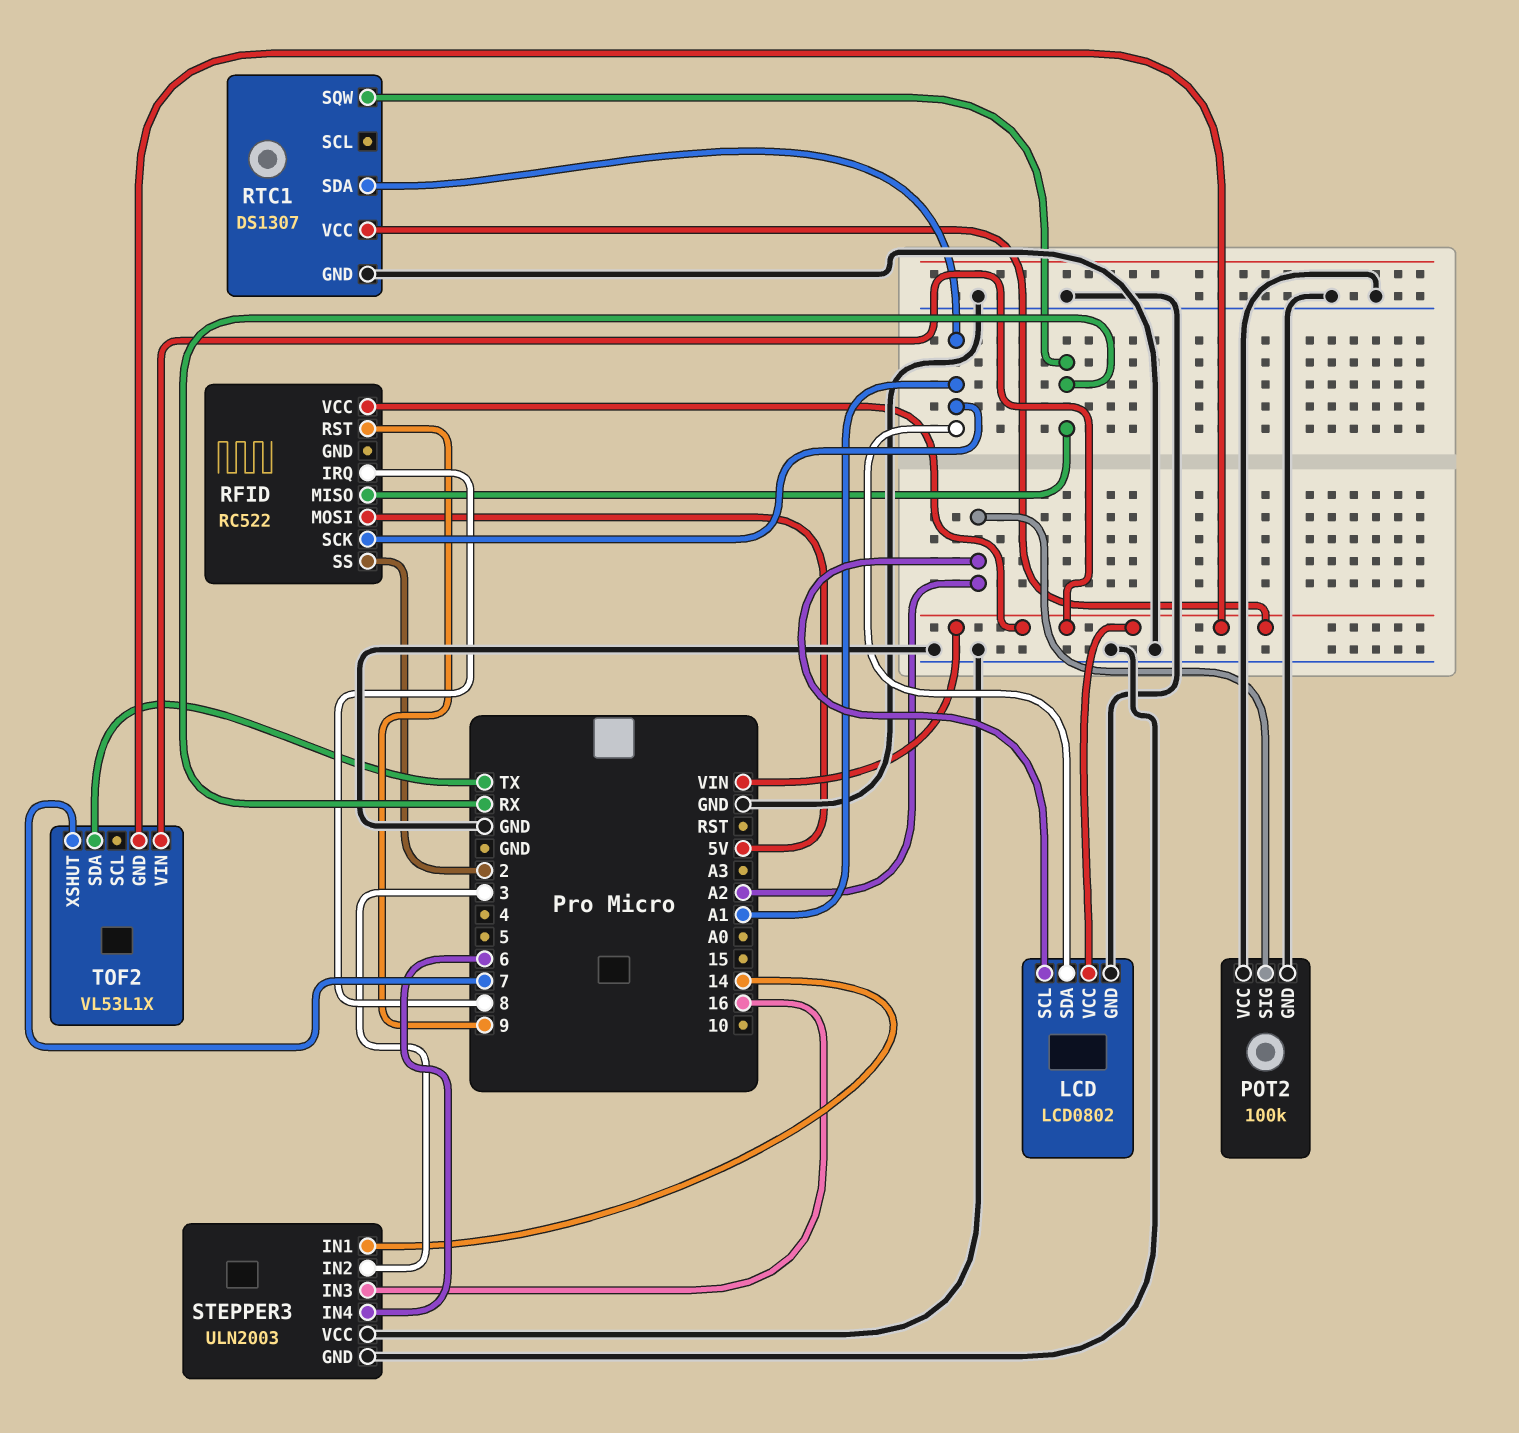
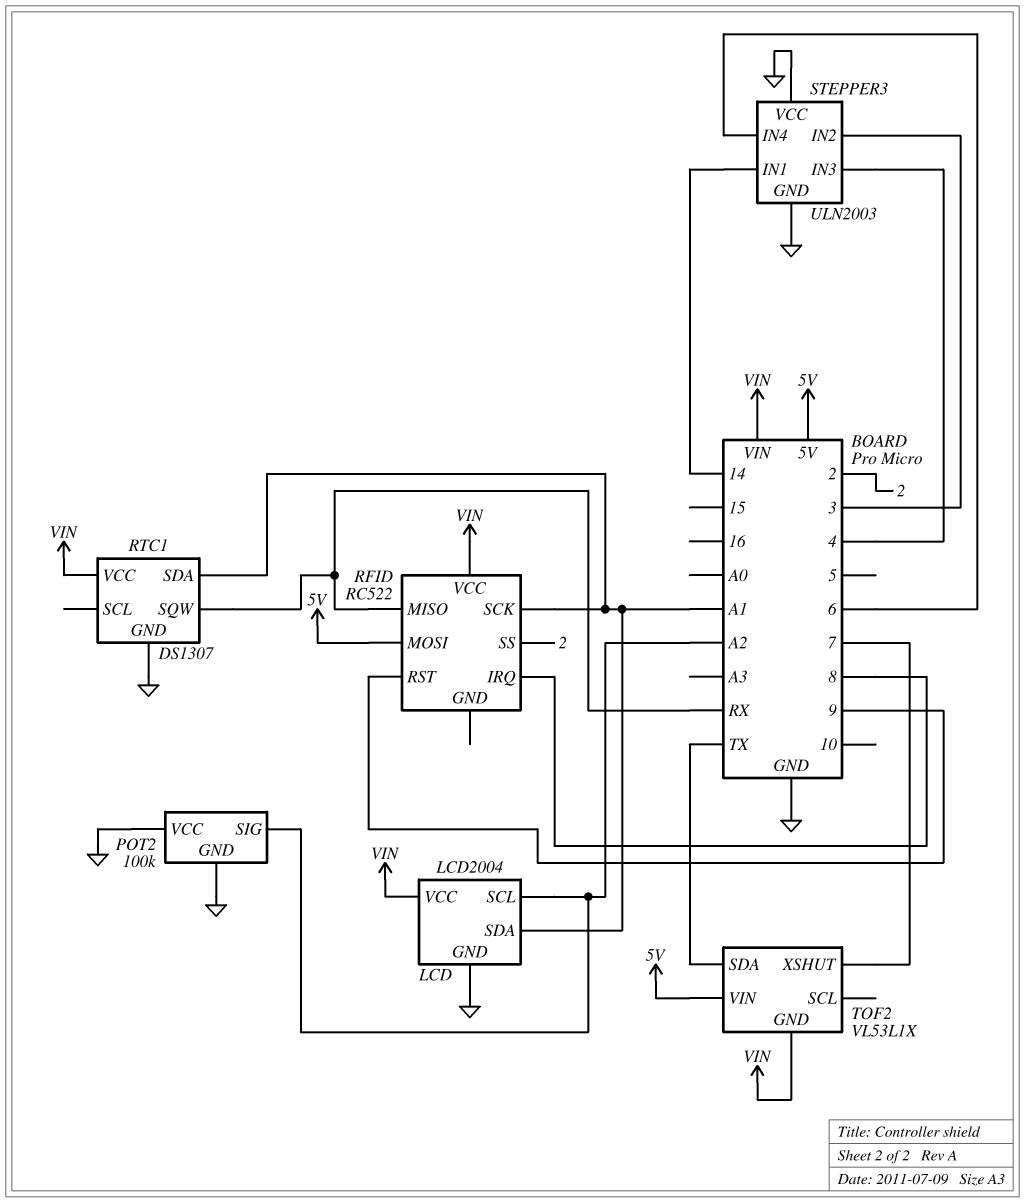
LCD: LCD0802 -> LCD2004
STEPPER3 pin IN3: 16 -> 4
TOF2 pin VIN: VIN -> 5V

